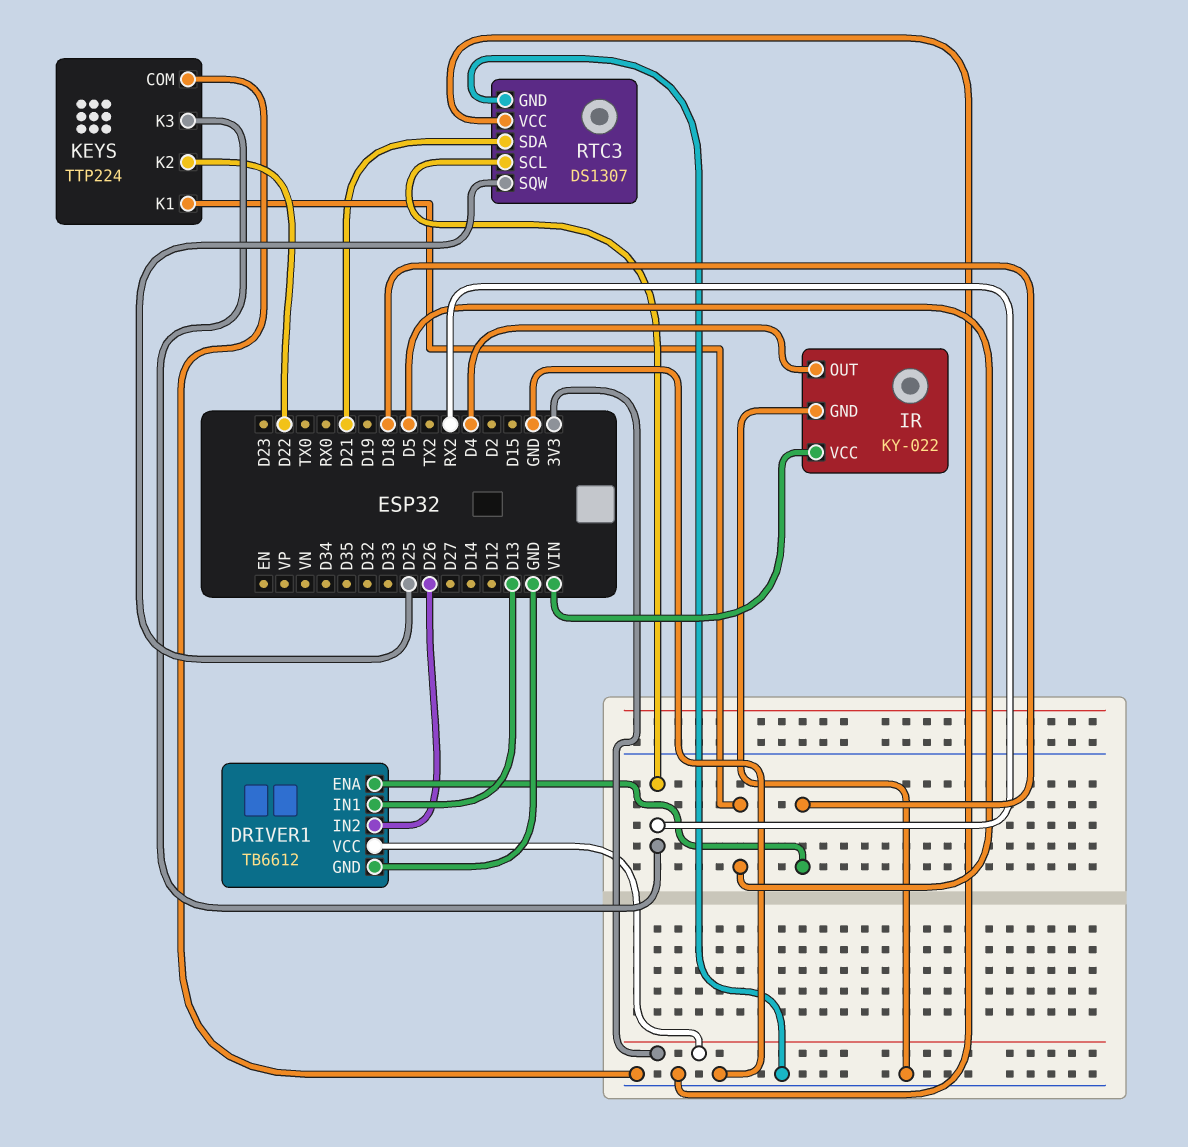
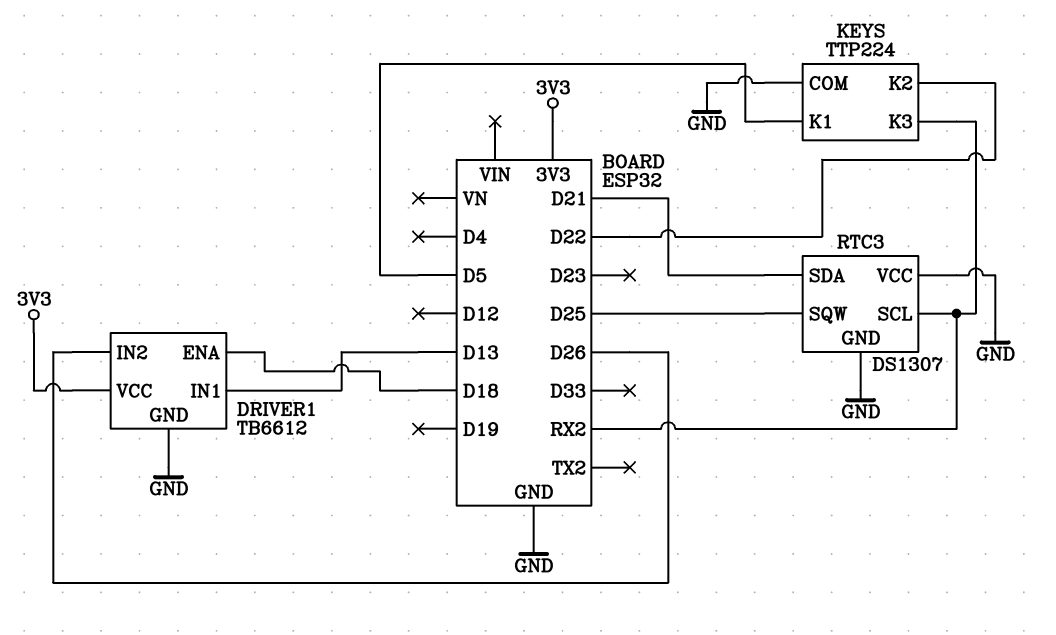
IR: KY-022 -> none
IR pin GND: GND -> none
IR pin OUT: D4 -> none
IR pin VCC: VIN -> none

